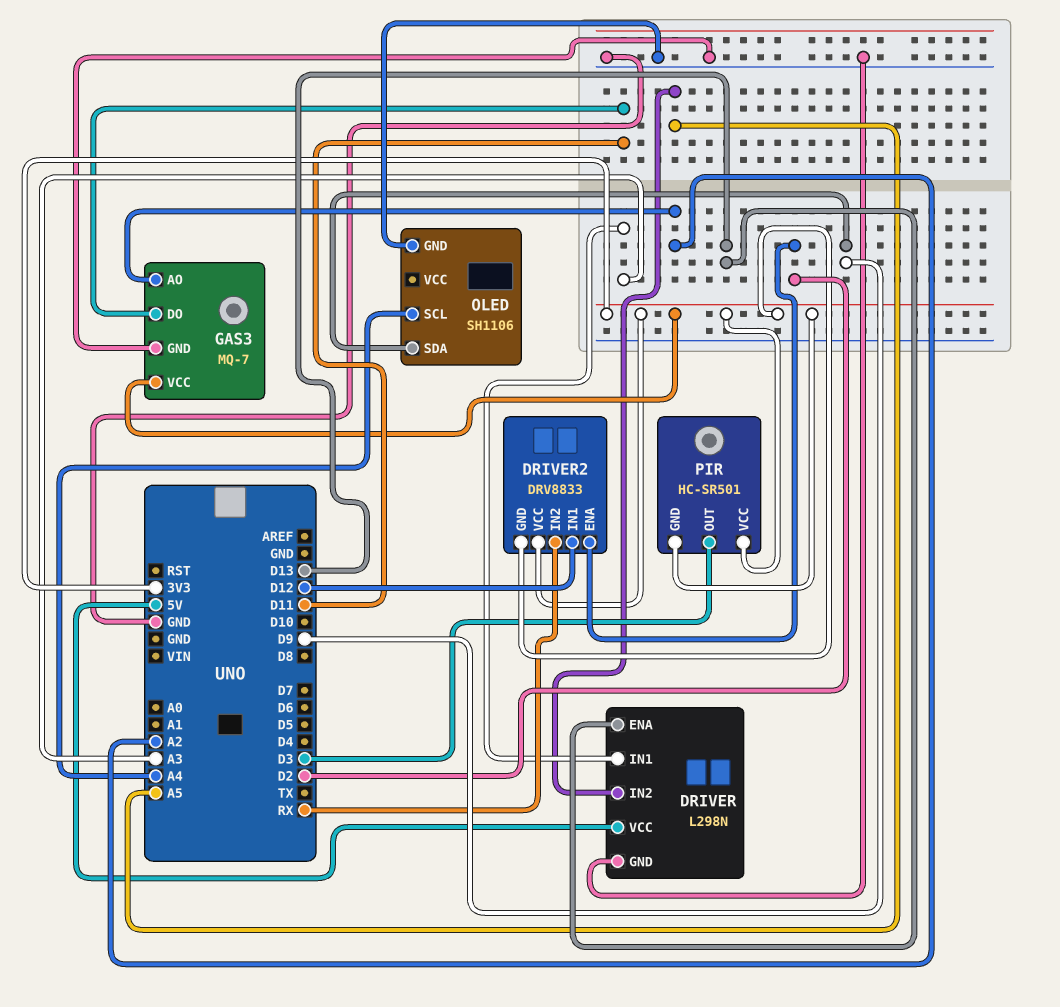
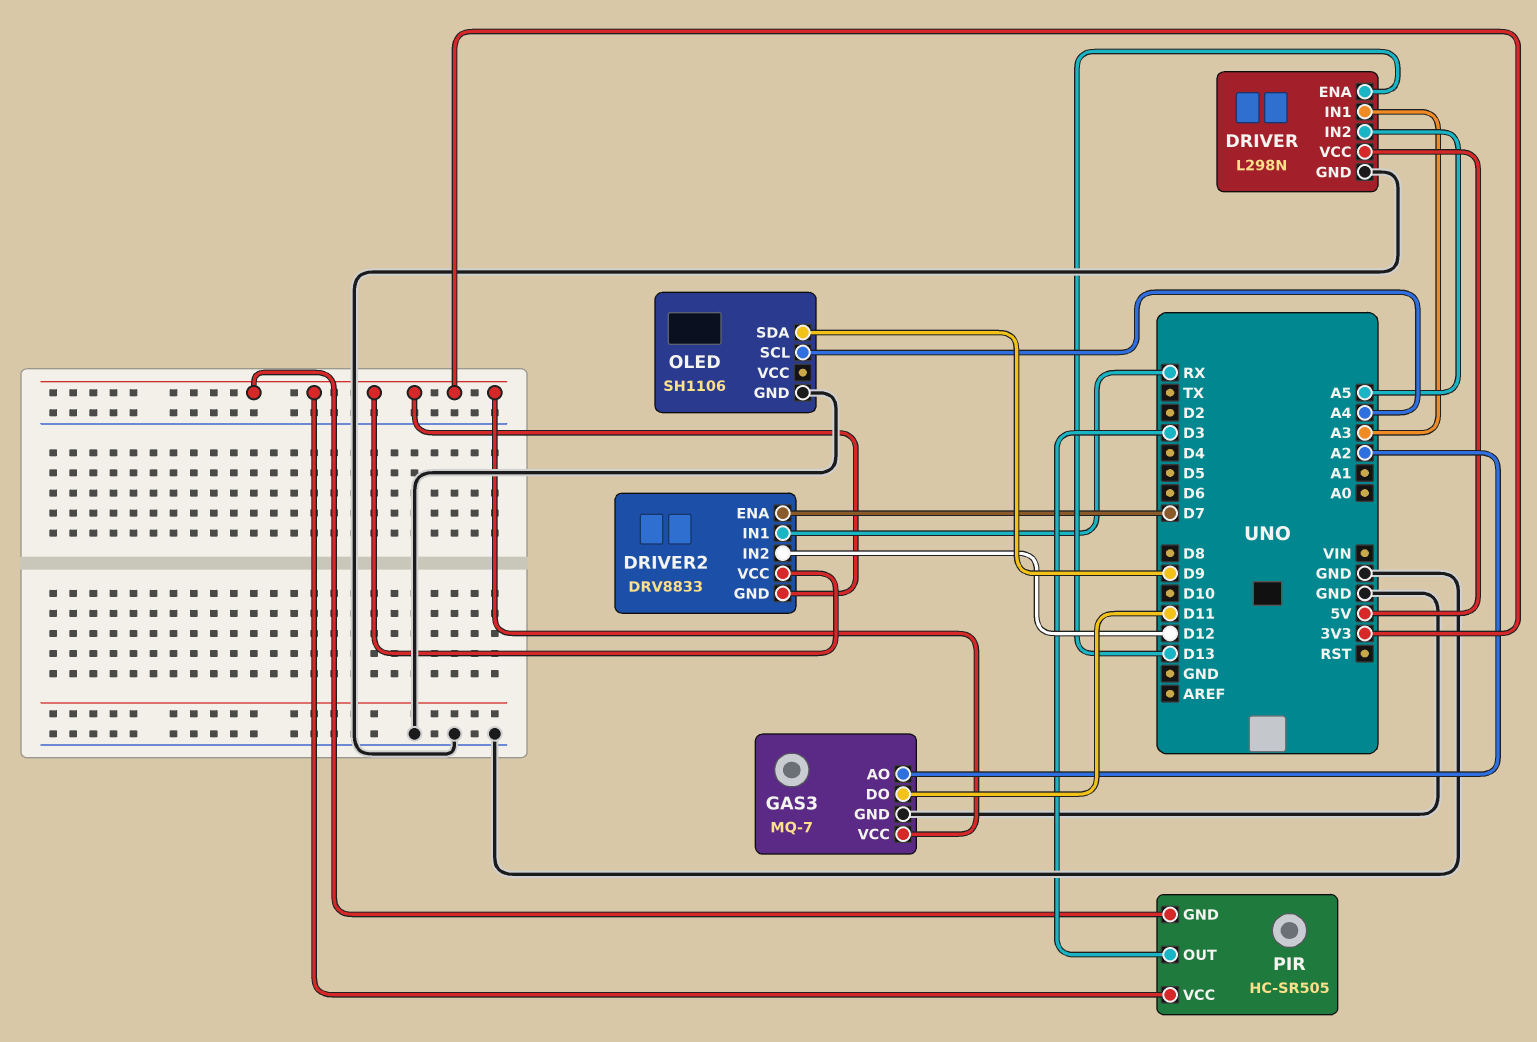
DRIVER2 pin ENA: D2 -> D7
DRIVER2 pin IN1: D12 -> RX
DRIVER2 pin IN2: RX -> D12
PIR: HC-SR501 -> HC-SR505

